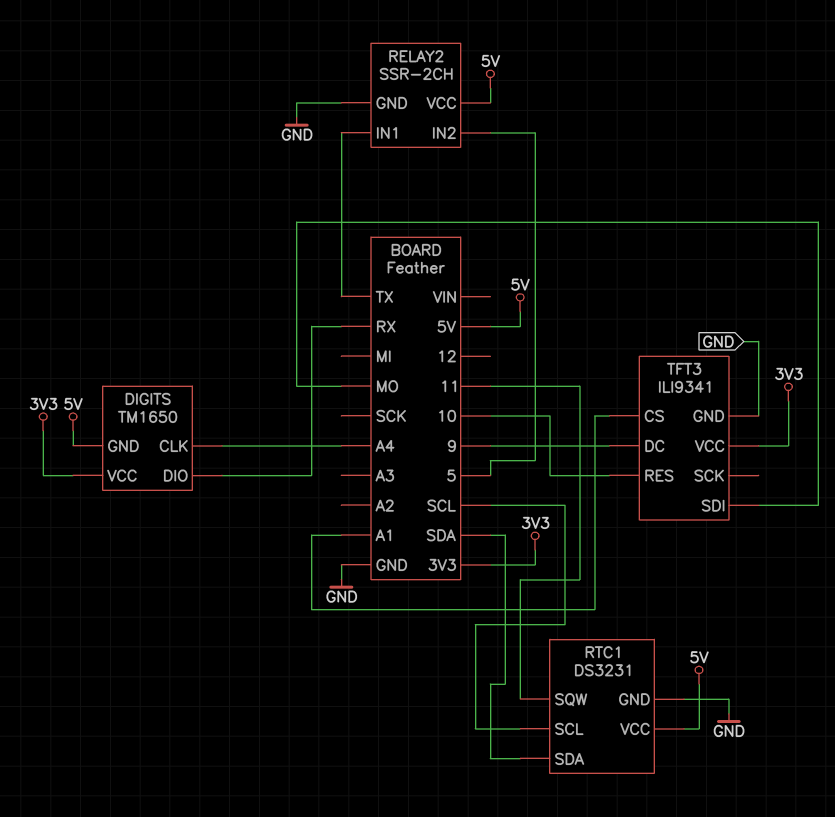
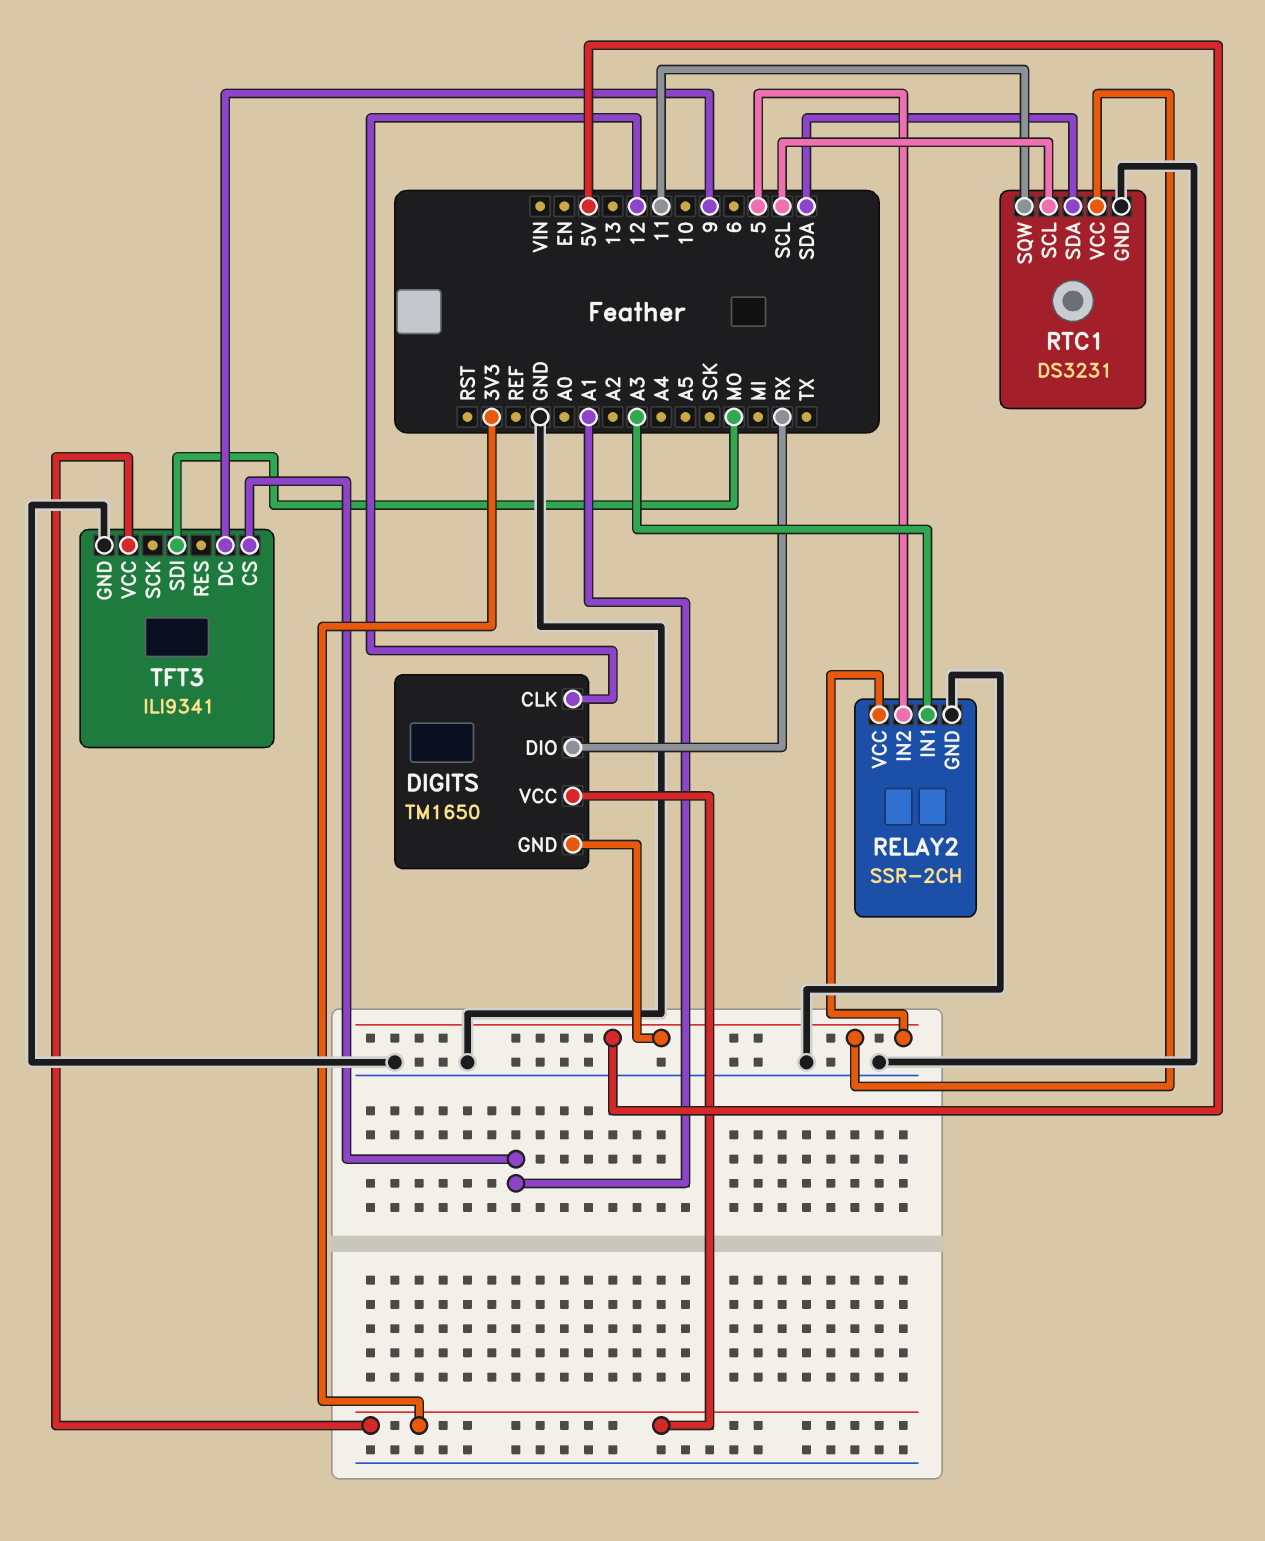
DIGITS pin CLK: A4 -> 12
RELAY2 pin IN1: TX -> A3
TFT3 pin RES: 10 -> none

